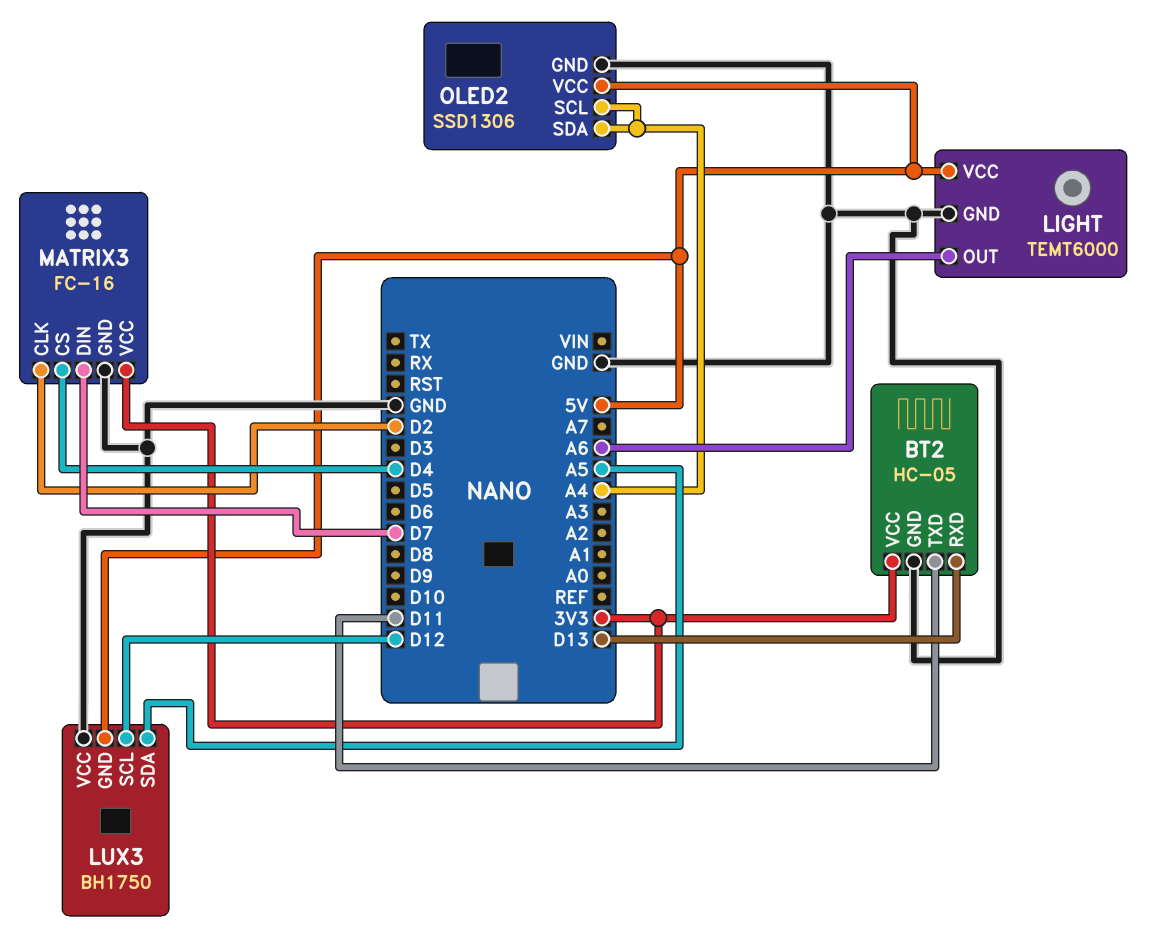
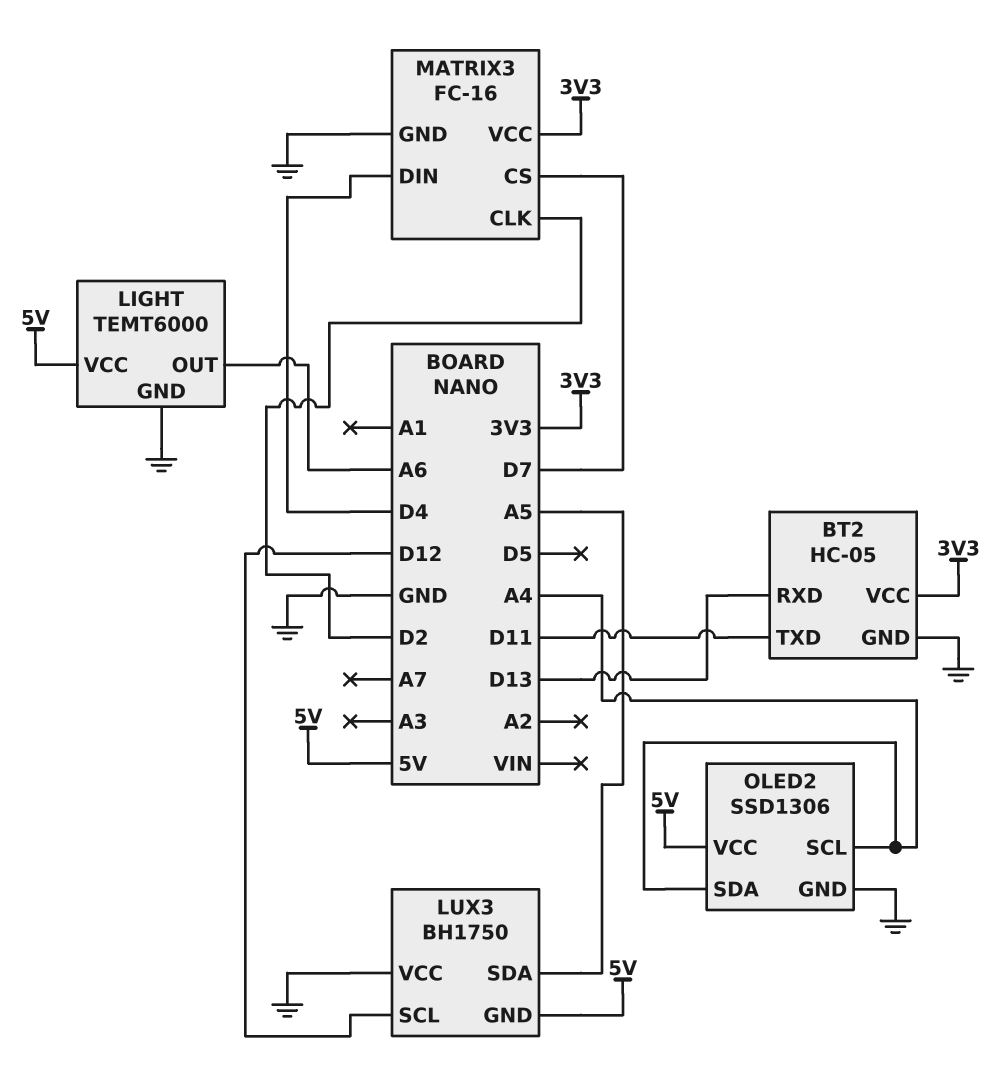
MATRIX3 pin CS: D4 -> D7
MATRIX3 pin DIN: D7 -> D4

